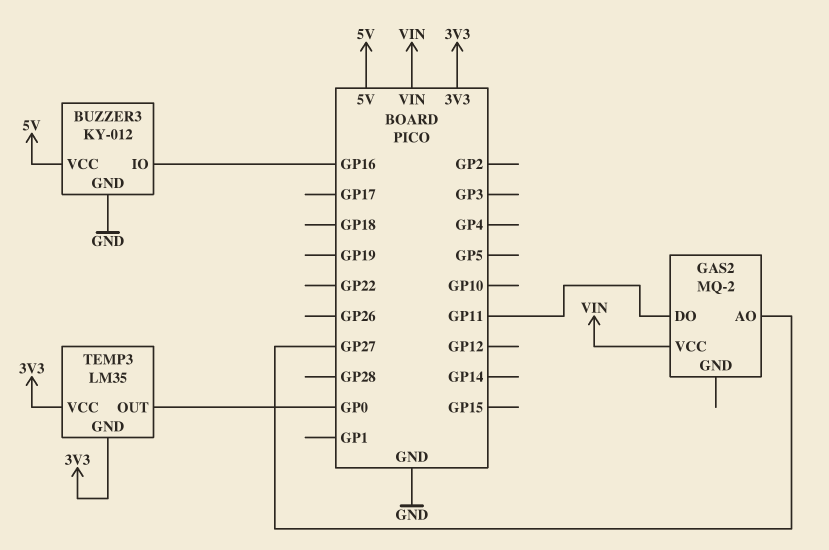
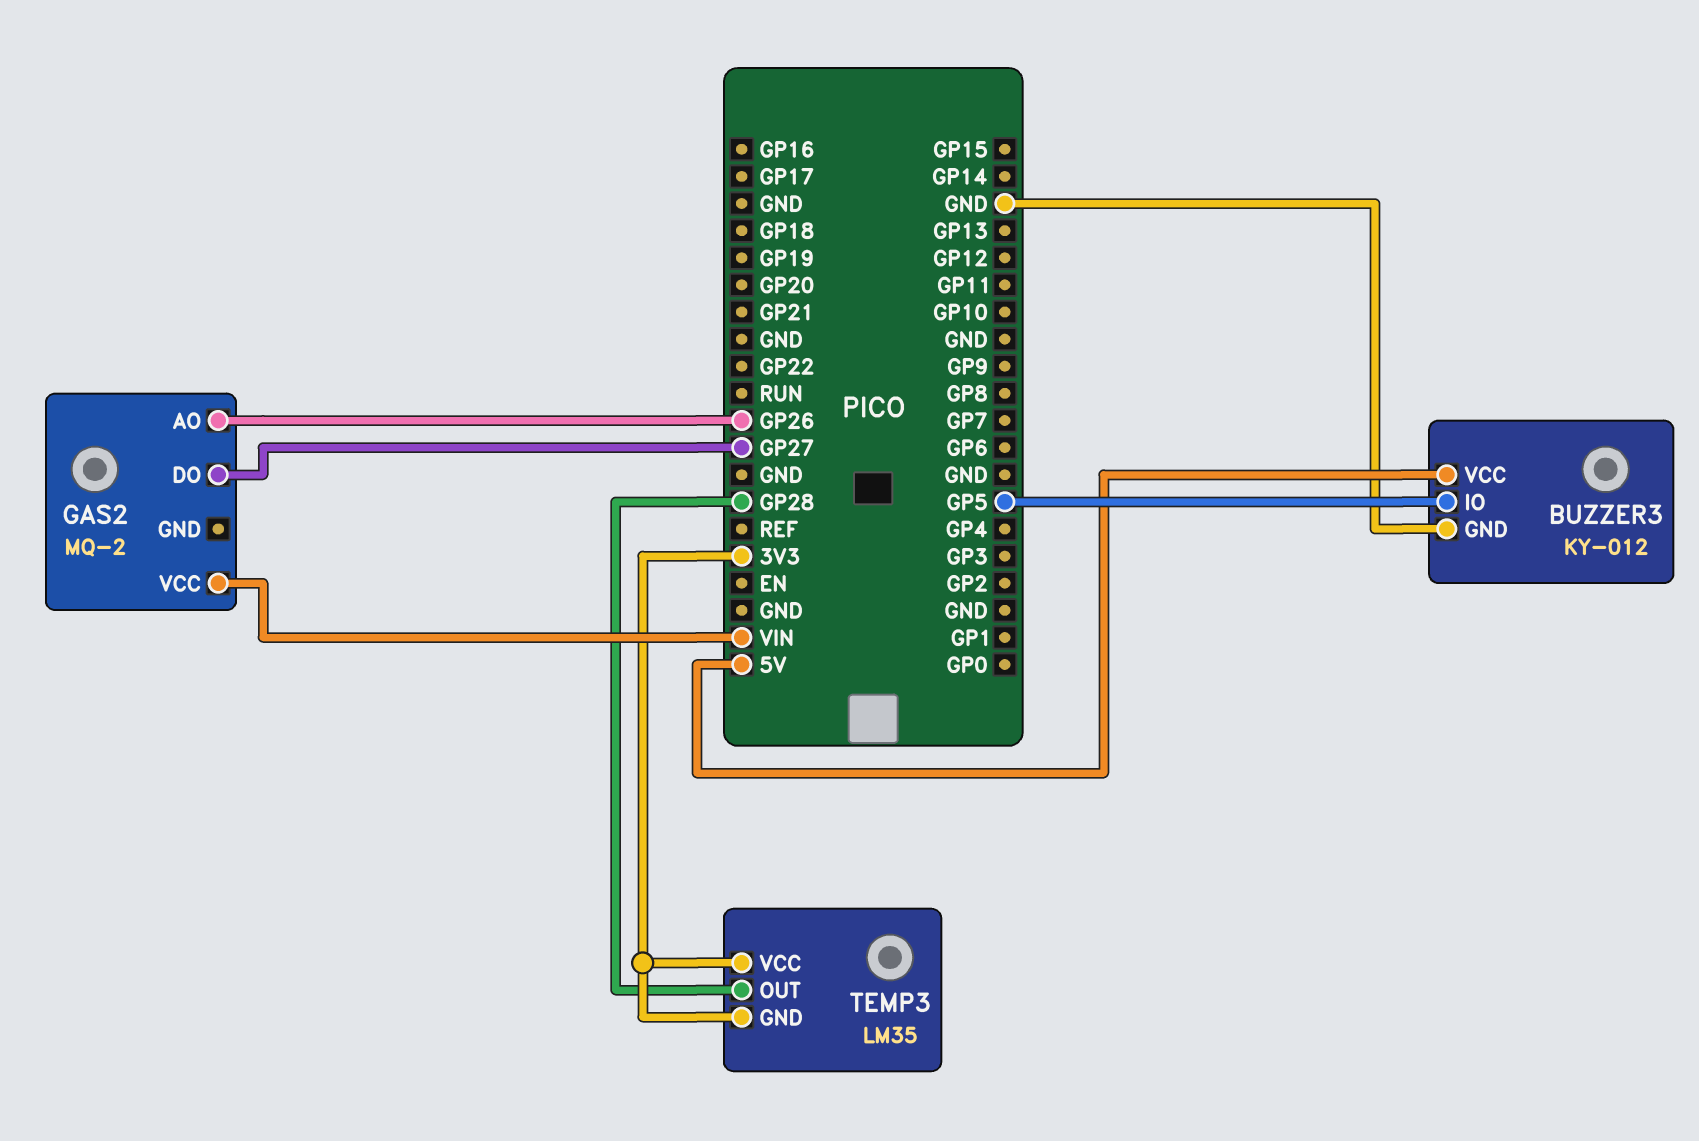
BUZZER3 pin IO: GP16 -> GP5
GAS2 pin AO: GP27 -> GP26
GAS2 pin DO: GP11 -> GP27
TEMP3 pin OUT: GP0 -> GP28

